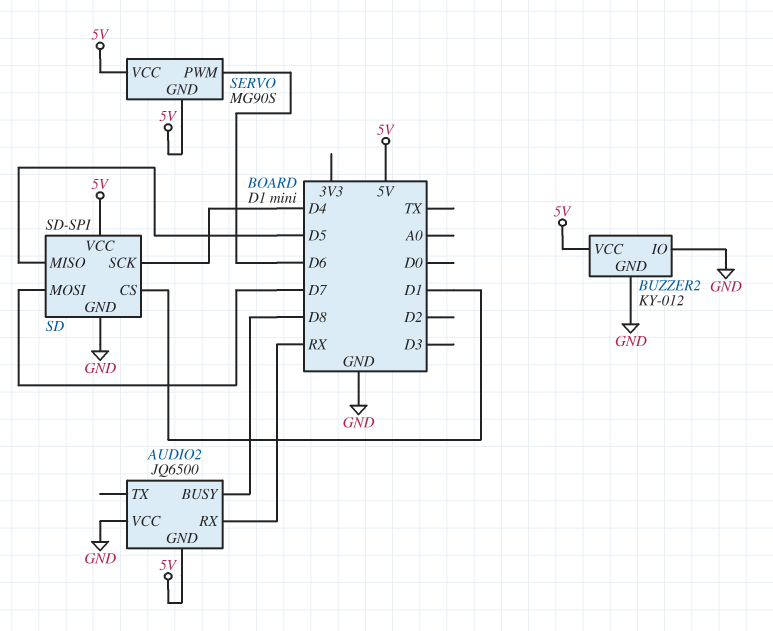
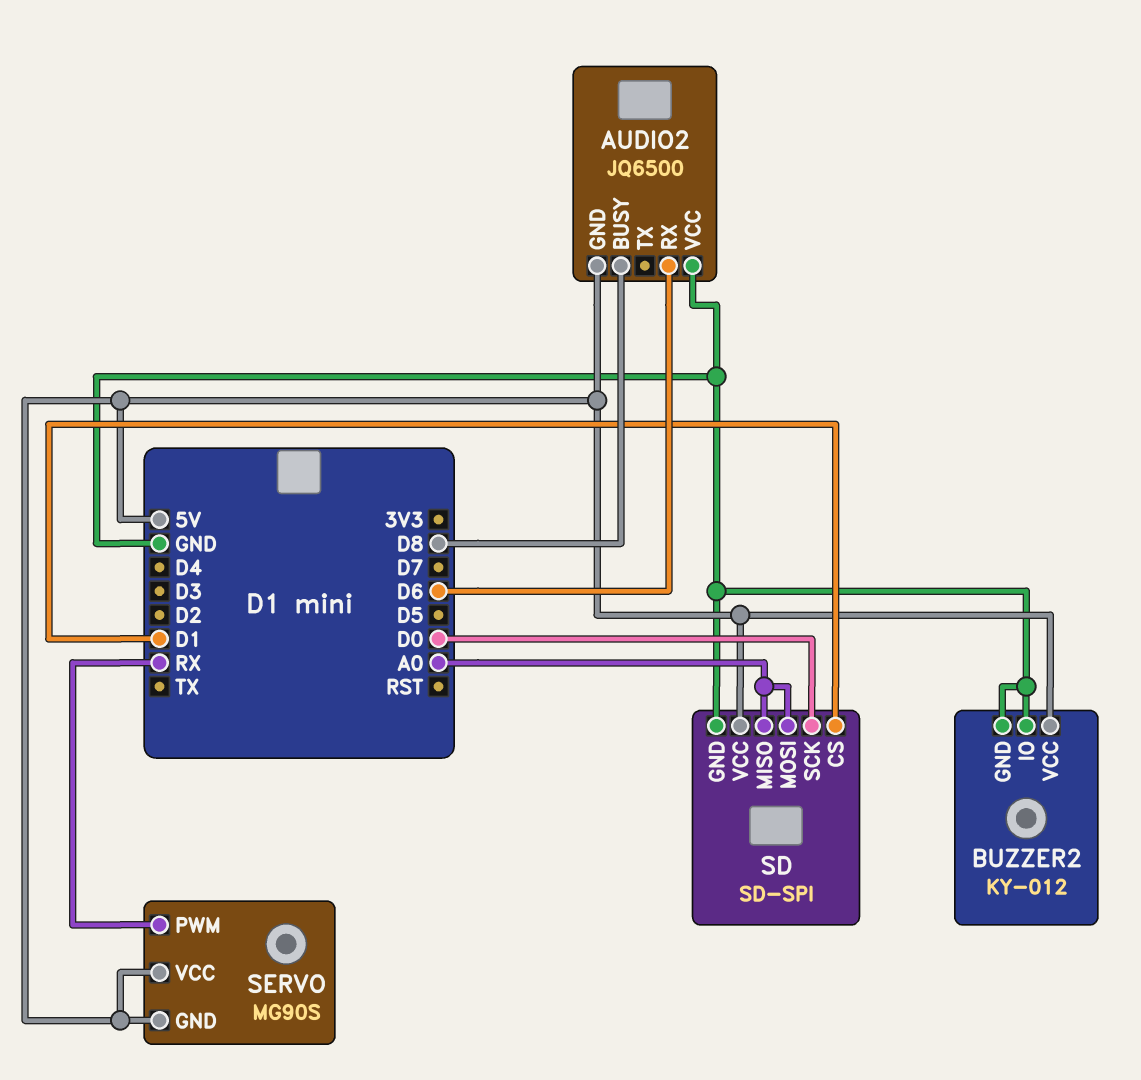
AUDIO2 pin RX: RX -> D6
SD pin MISO: D5 -> A0
SD pin MOSI: D7 -> A0
SD pin SCK: D4 -> D0
SERVO pin PWM: D6 -> RX

